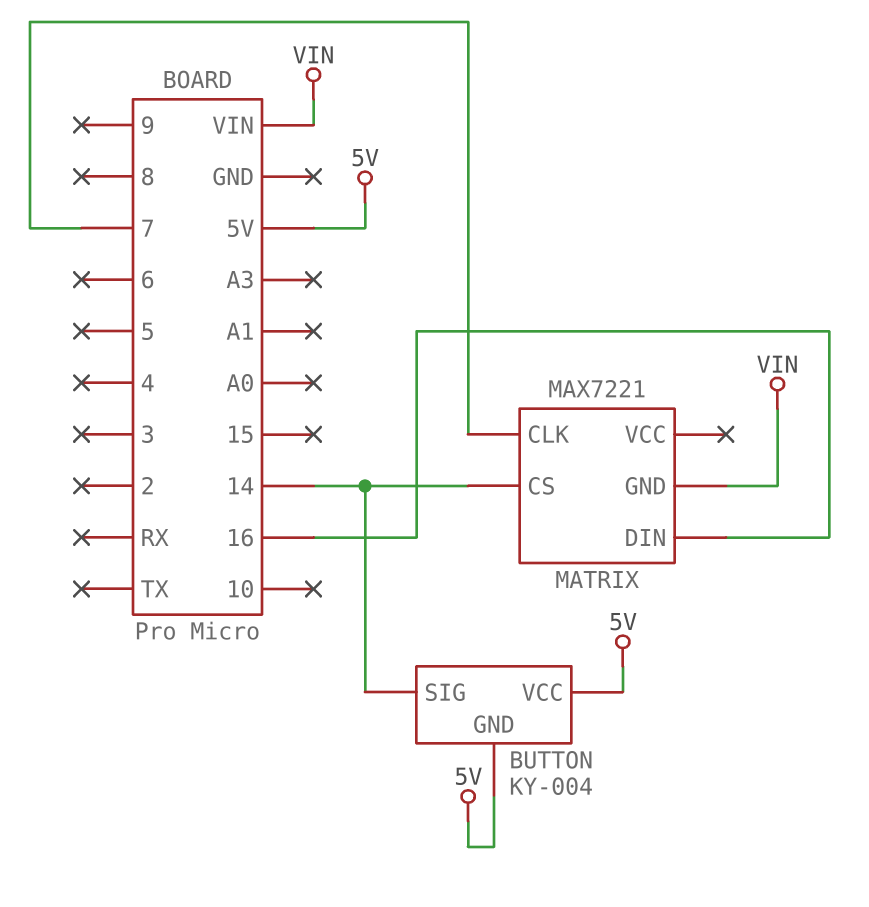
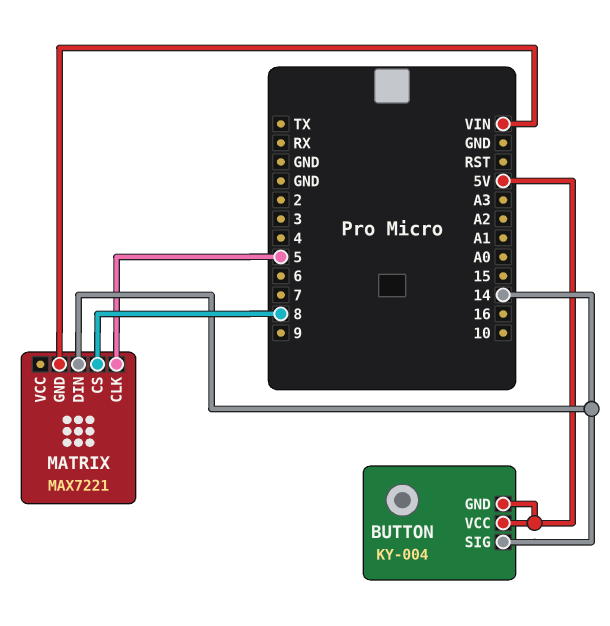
MATRIX pin CLK: 7 -> 5
MATRIX pin CS: 14 -> 8
MATRIX pin DIN: 16 -> 14

